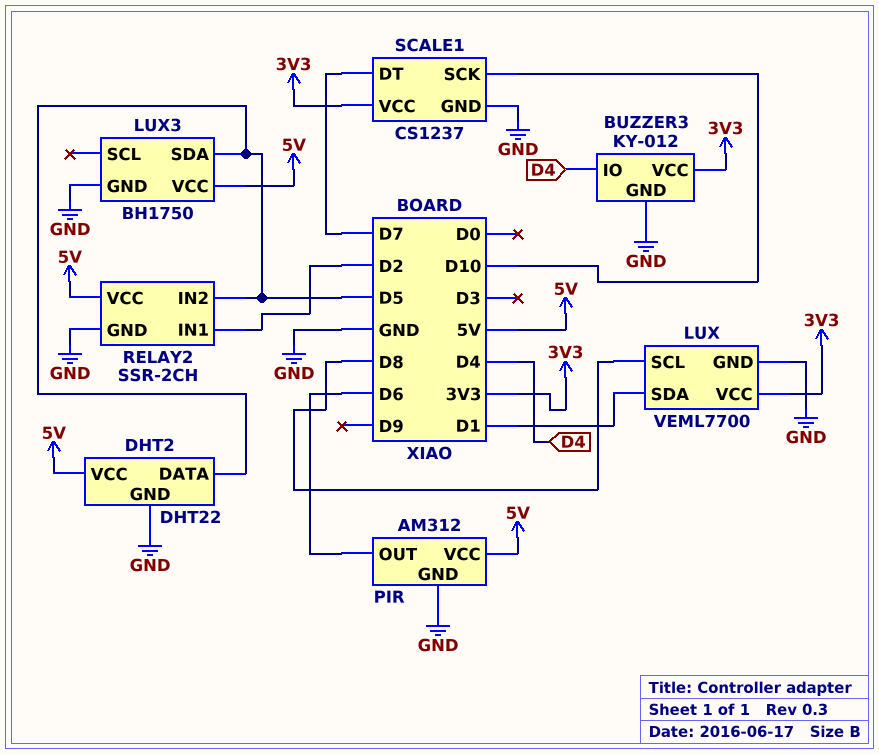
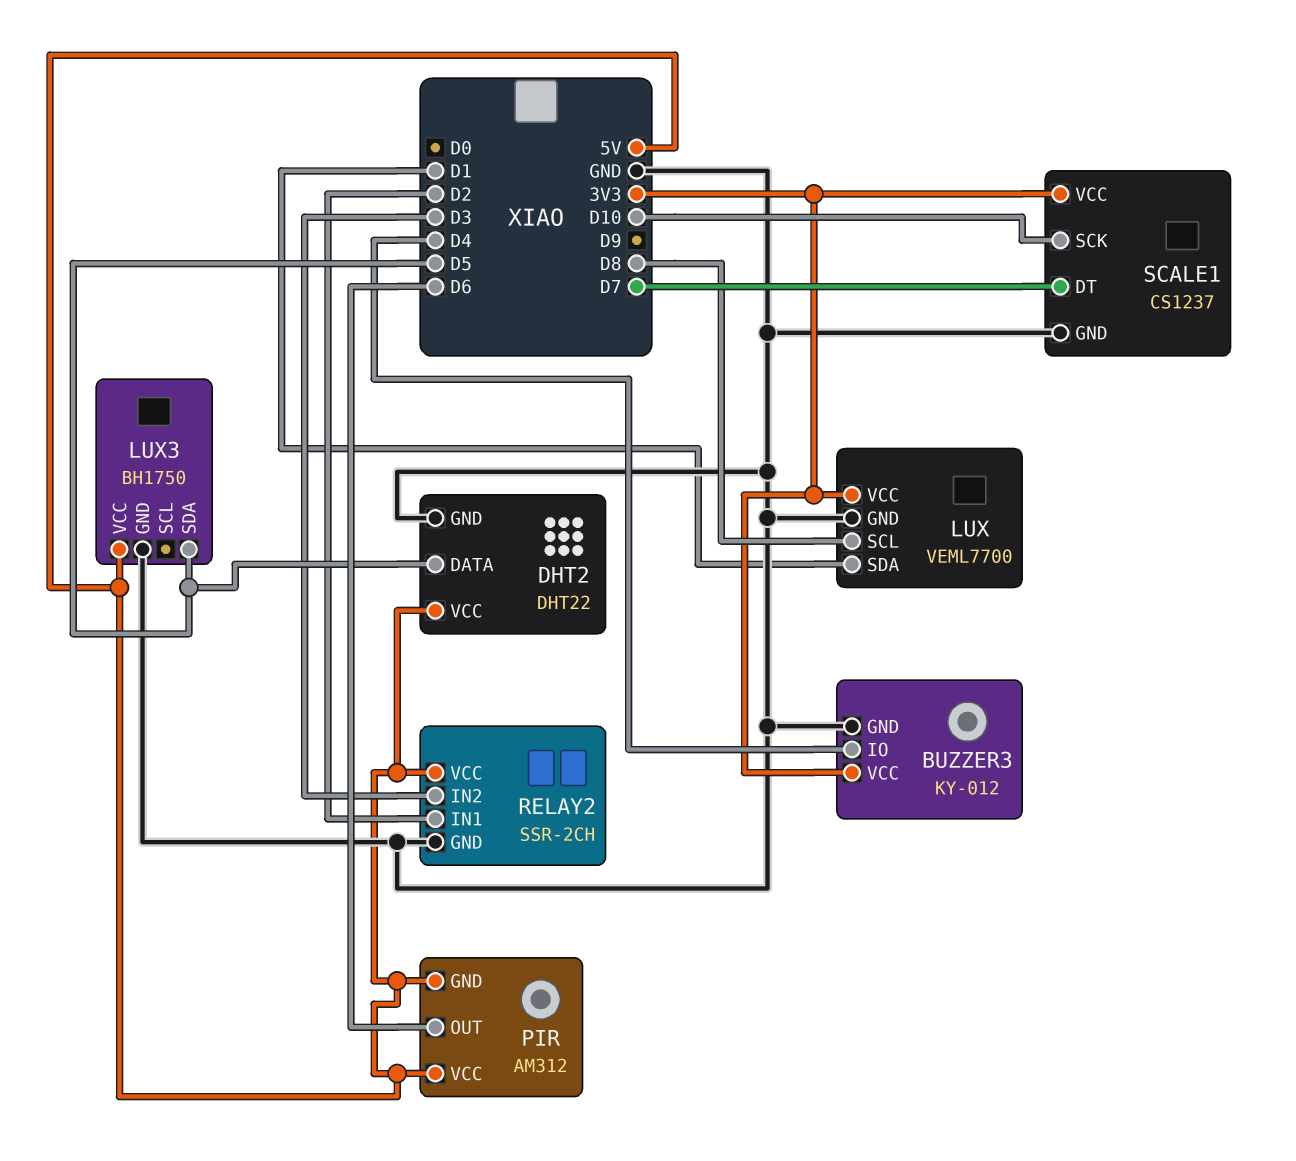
PIR pin GND: GND -> 5V
RELAY2 pin IN2: D5 -> D3

